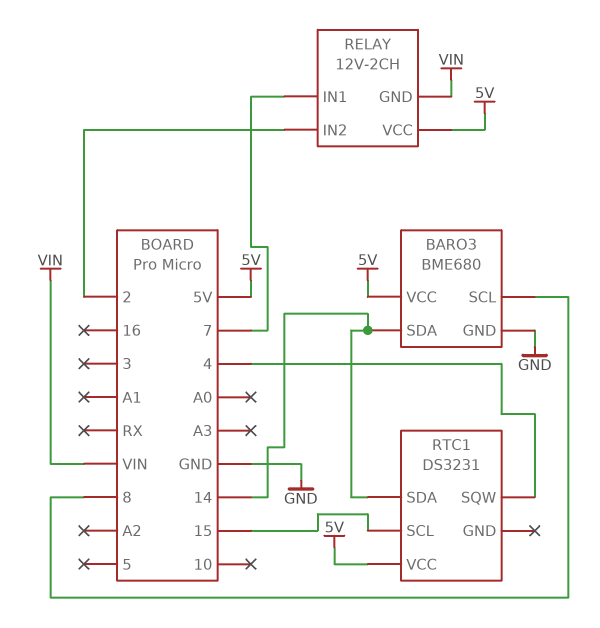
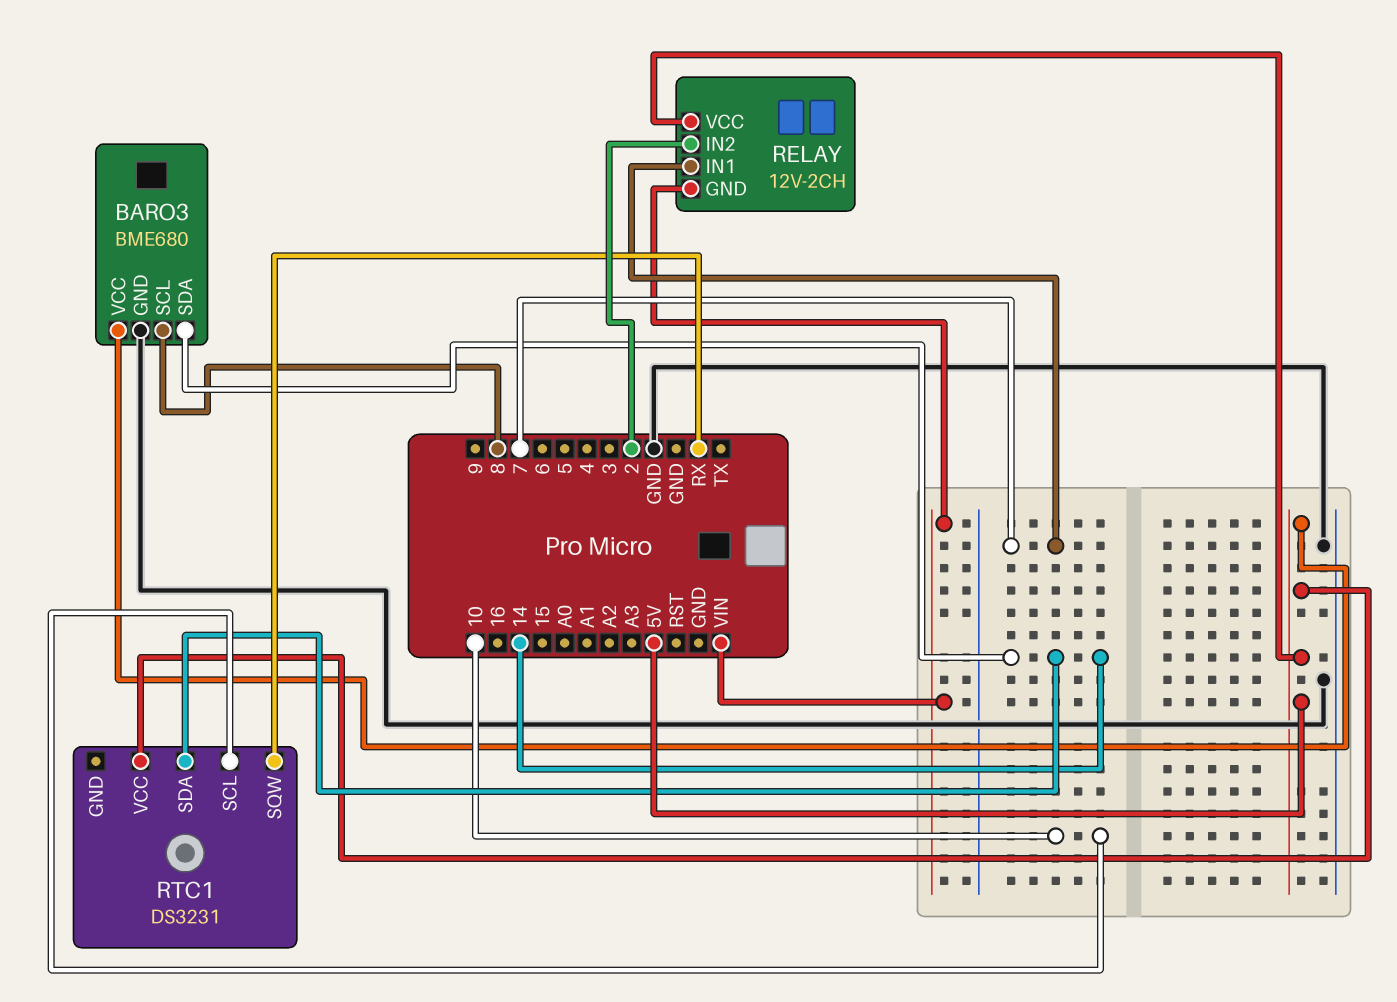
RTC1 pin SCL: 15 -> 10
RTC1 pin SQW: 4 -> RX

